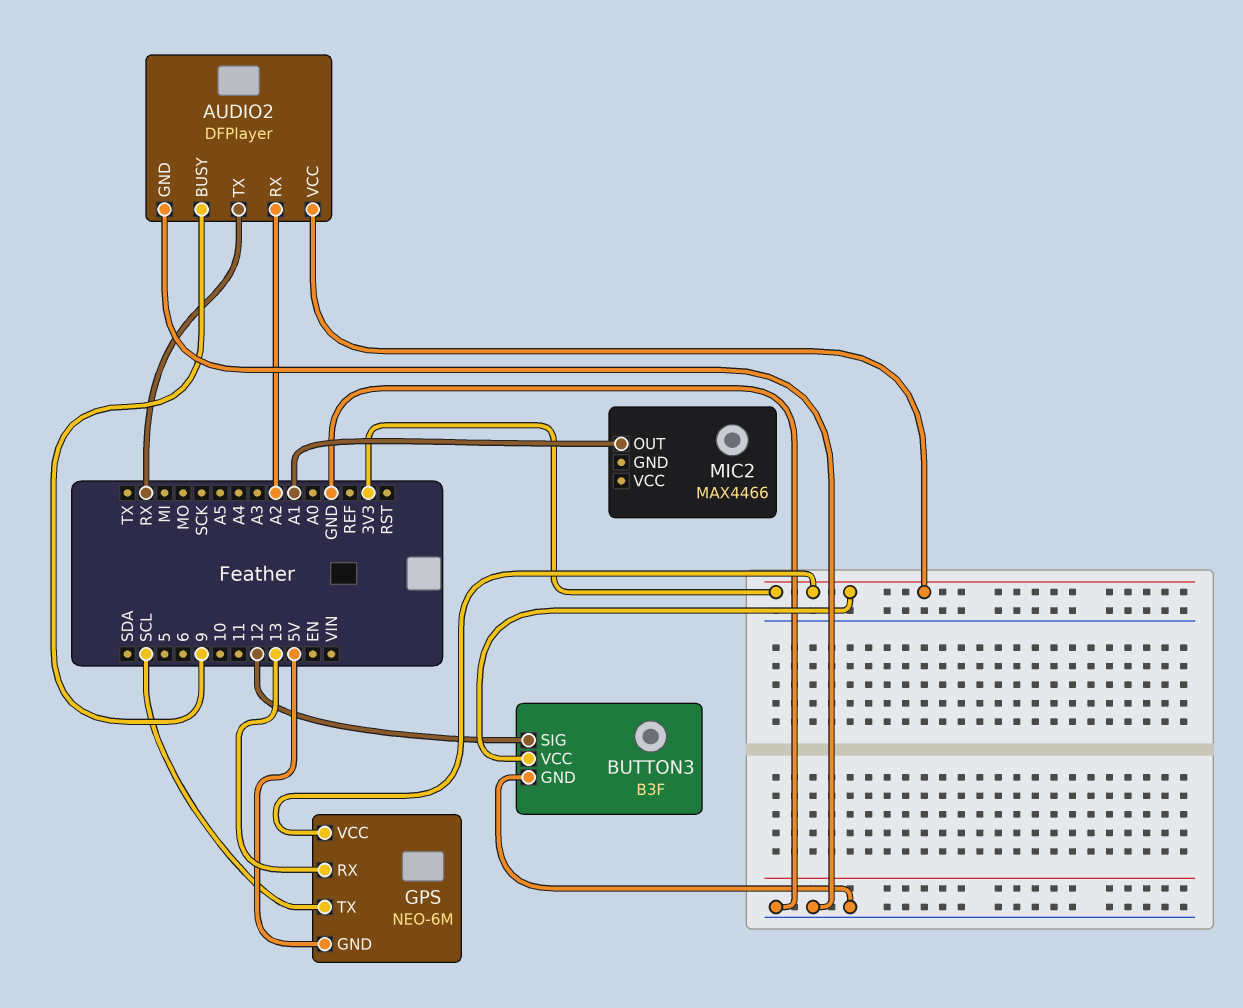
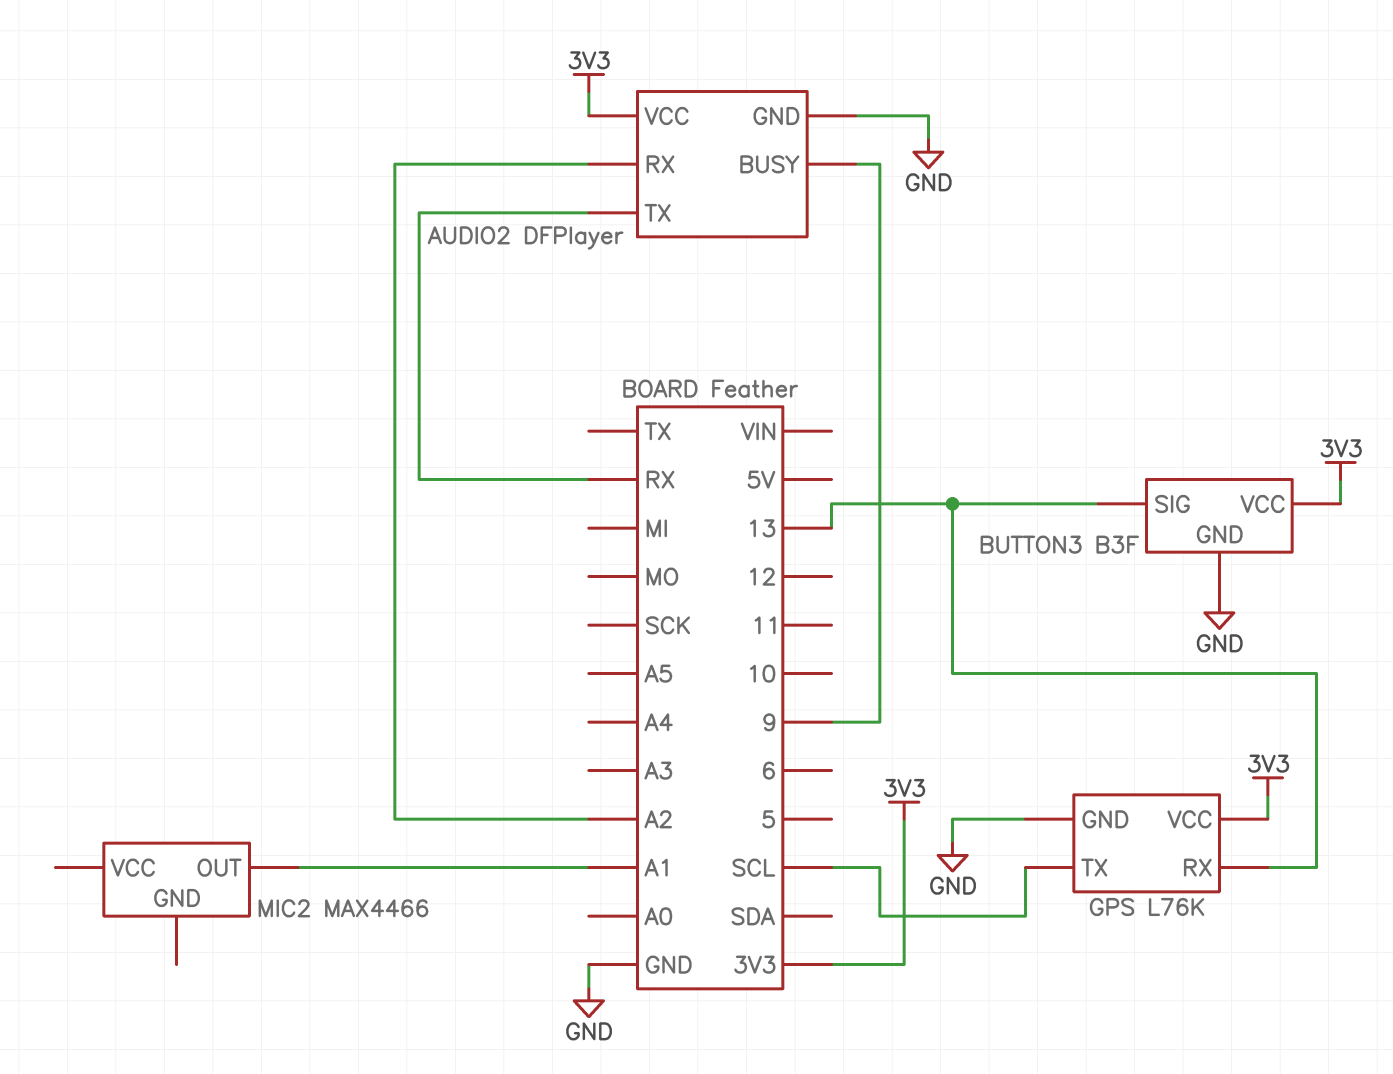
BUTTON3 pin SIG: 12 -> 13
GPS: NEO-6M -> L76K
GPS pin GND: 5V -> GND

